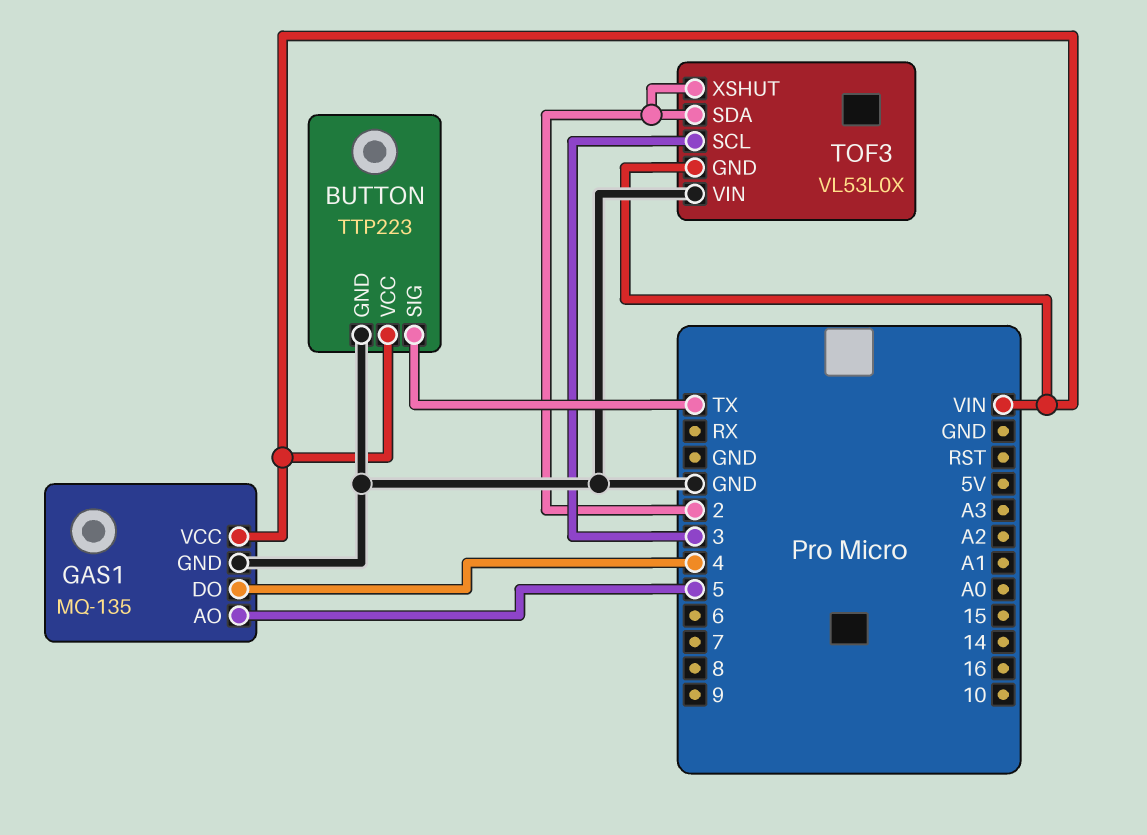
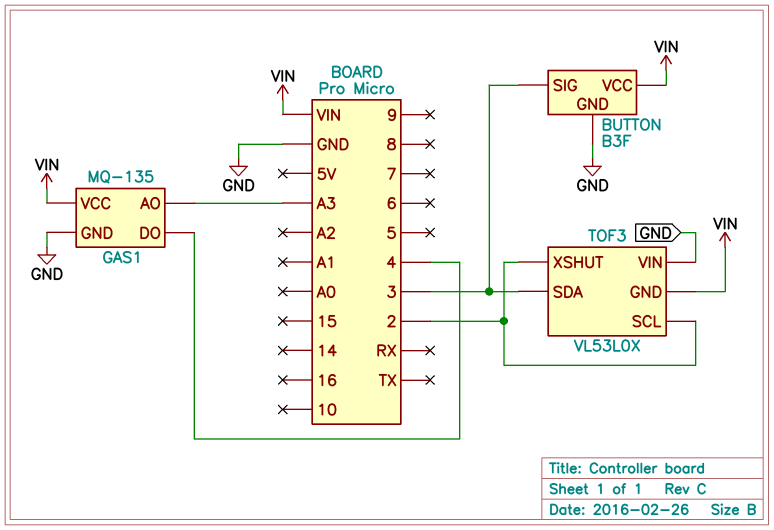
BUTTON: TTP223 -> B3F
BUTTON pin SIG: TX -> 3
GAS1 pin AO: 5 -> A3
TOF3 pin SCL: 3 -> 2
TOF3 pin SDA: 2 -> 3

